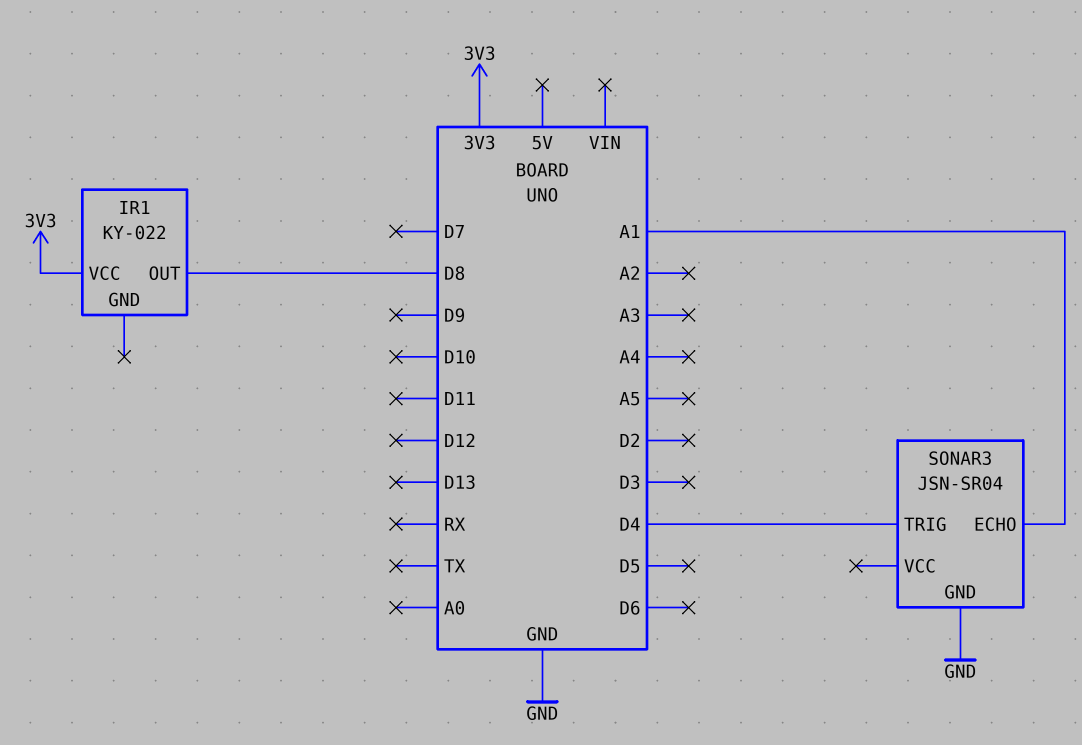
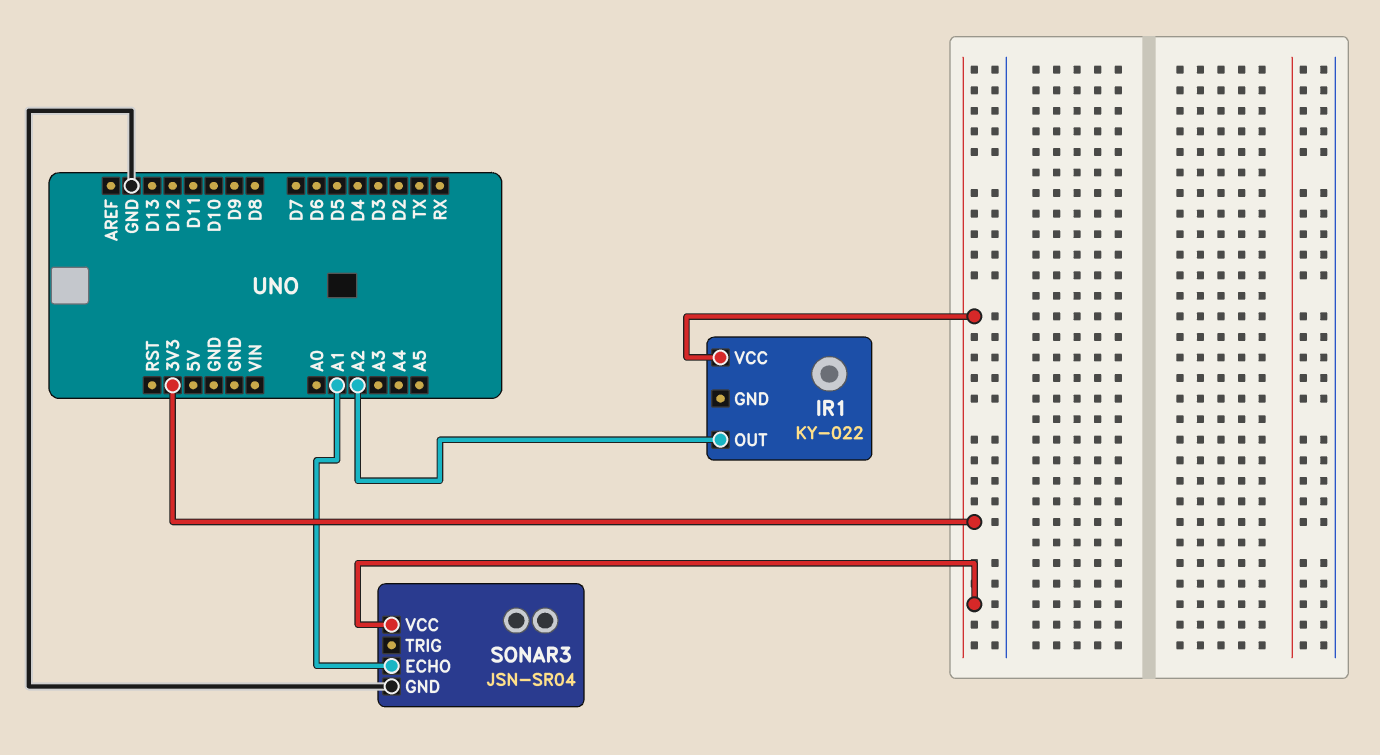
IR1 pin OUT: D8 -> A2
SONAR3 pin TRIG: D4 -> none
SONAR3 pin VCC: none -> 3V3

